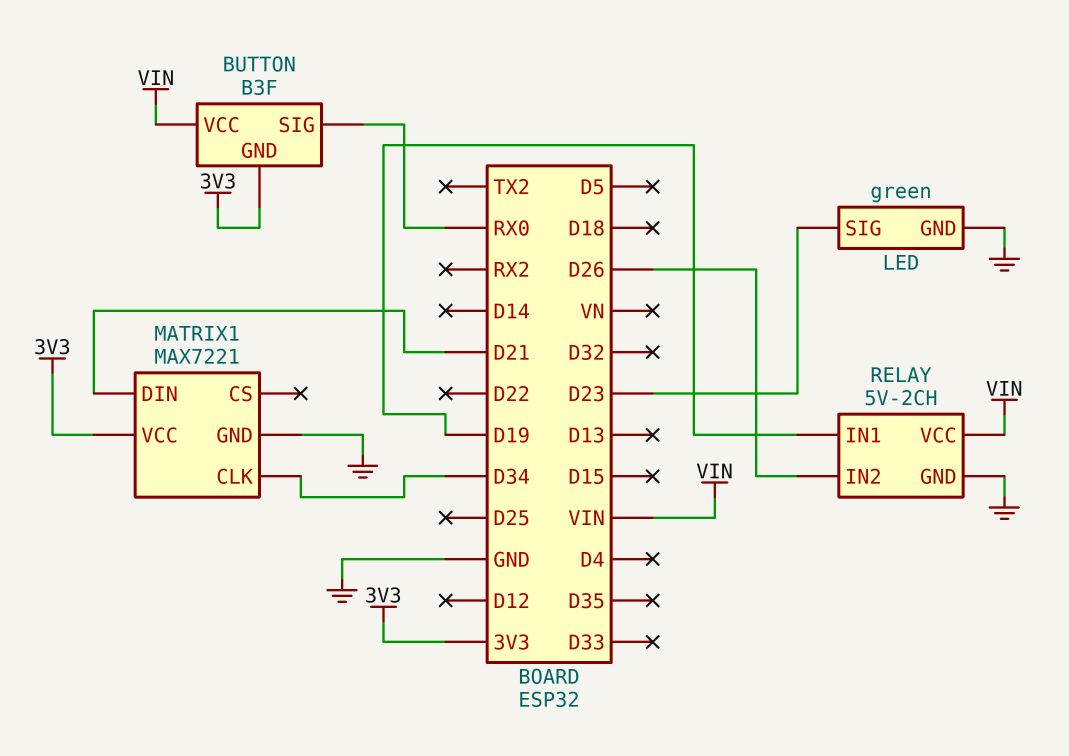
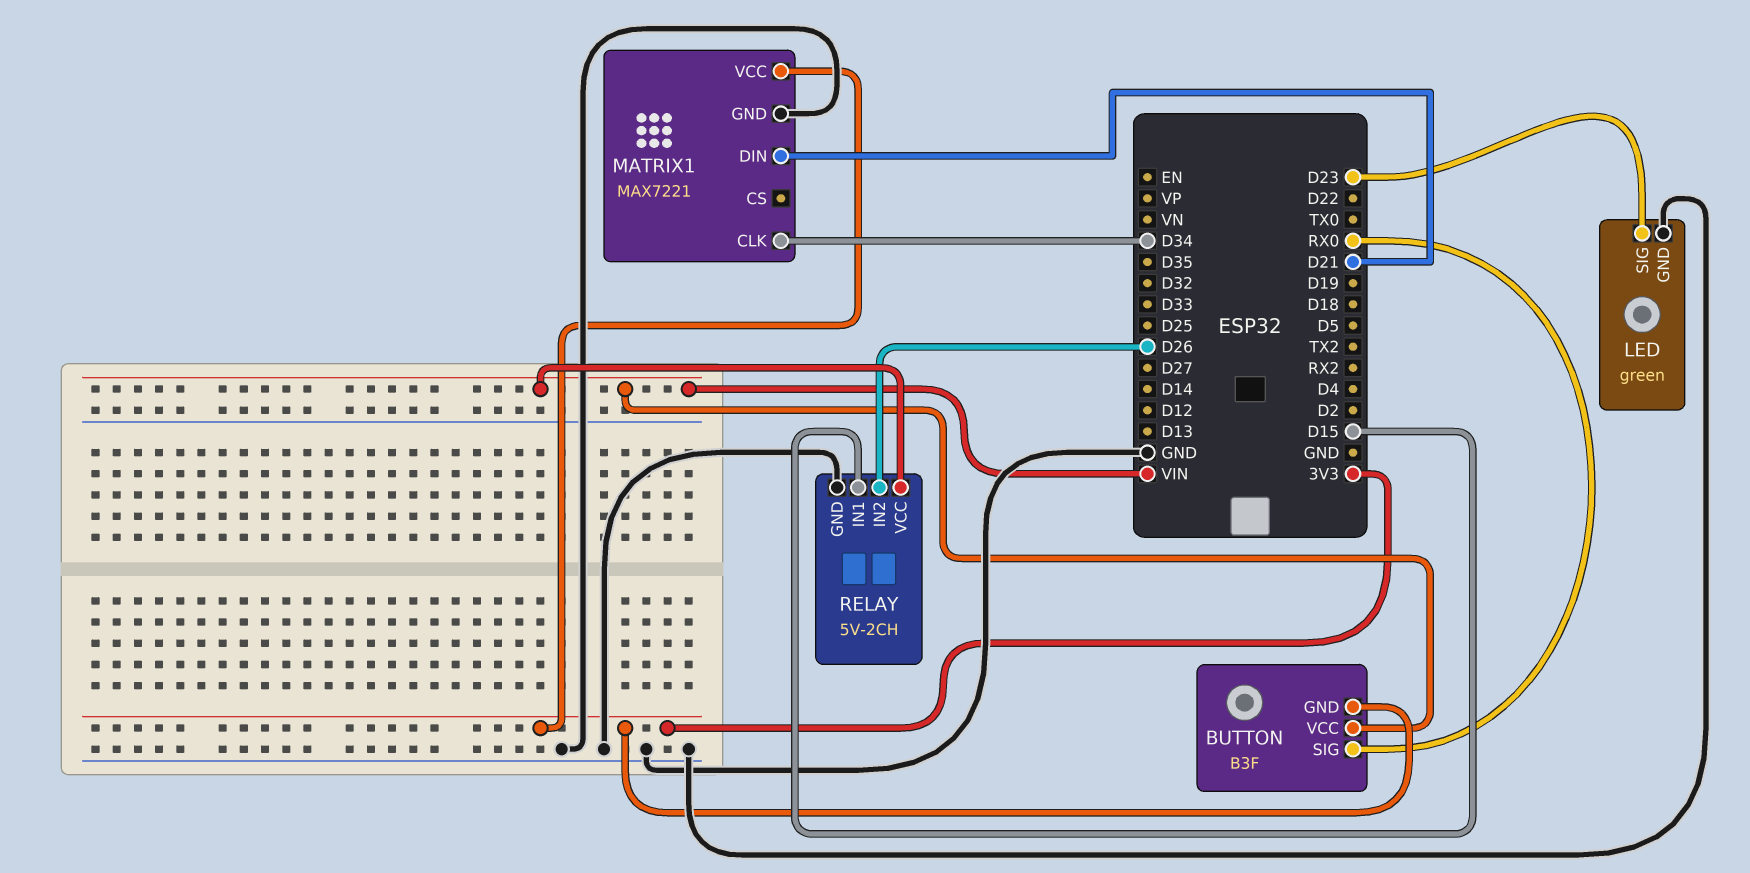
RELAY pin IN1: D19 -> D15

